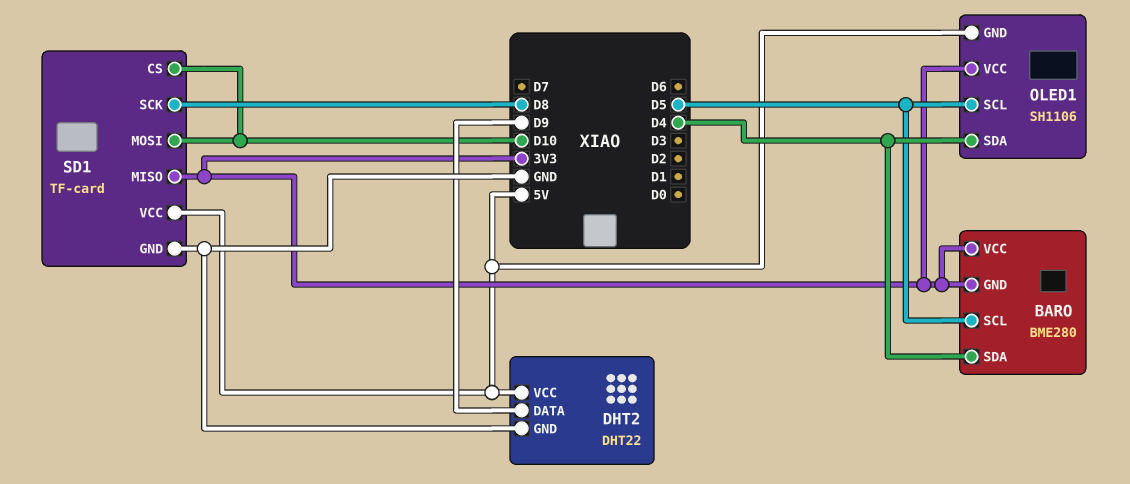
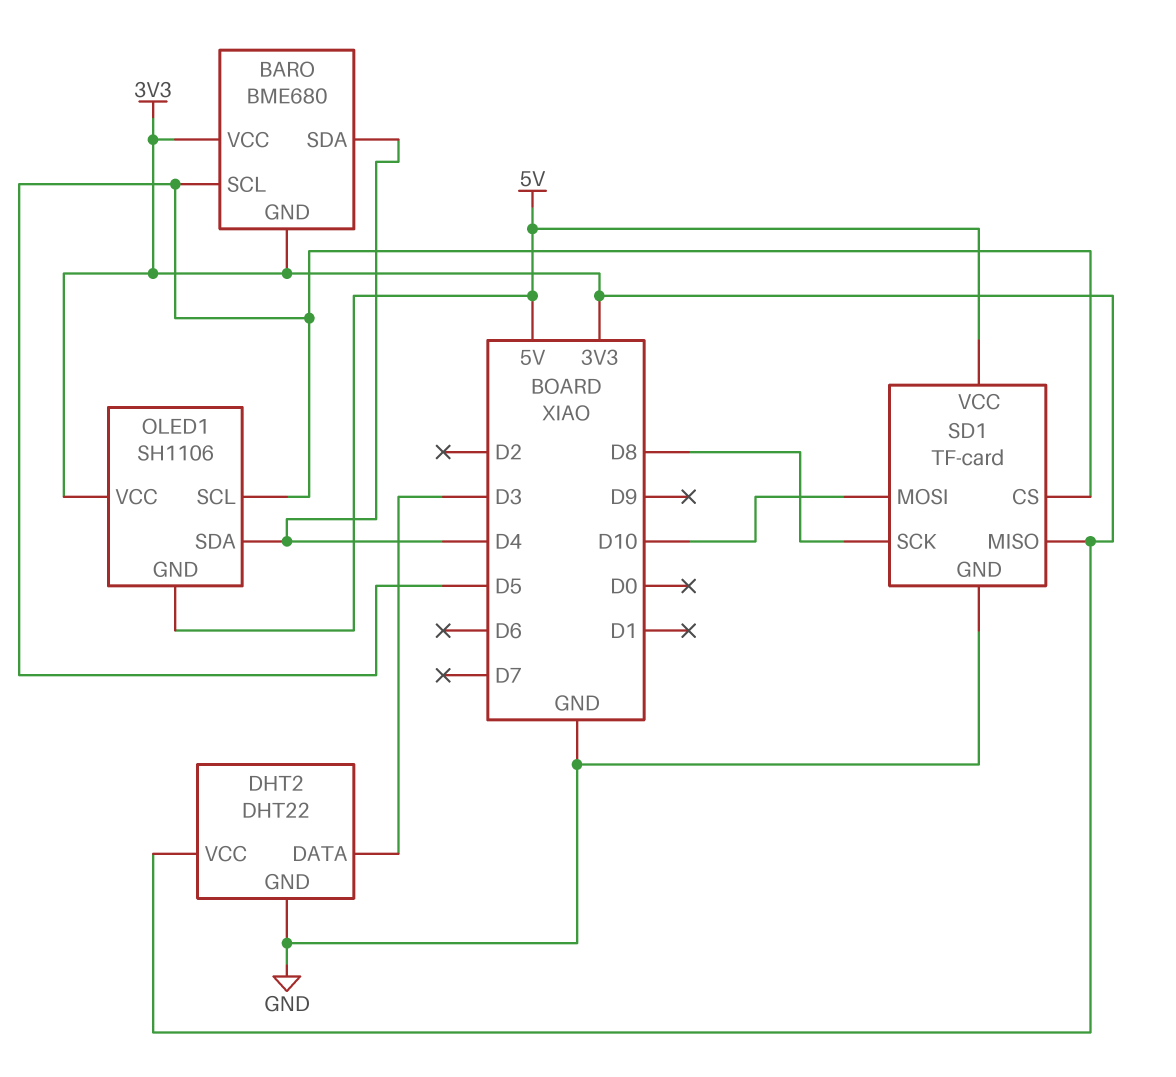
BARO: BME280 -> BME680
DHT2 pin DATA: D9 -> D3
DHT2 pin VCC: 5V -> 3V3
SD1 pin CS: D10 -> D5

